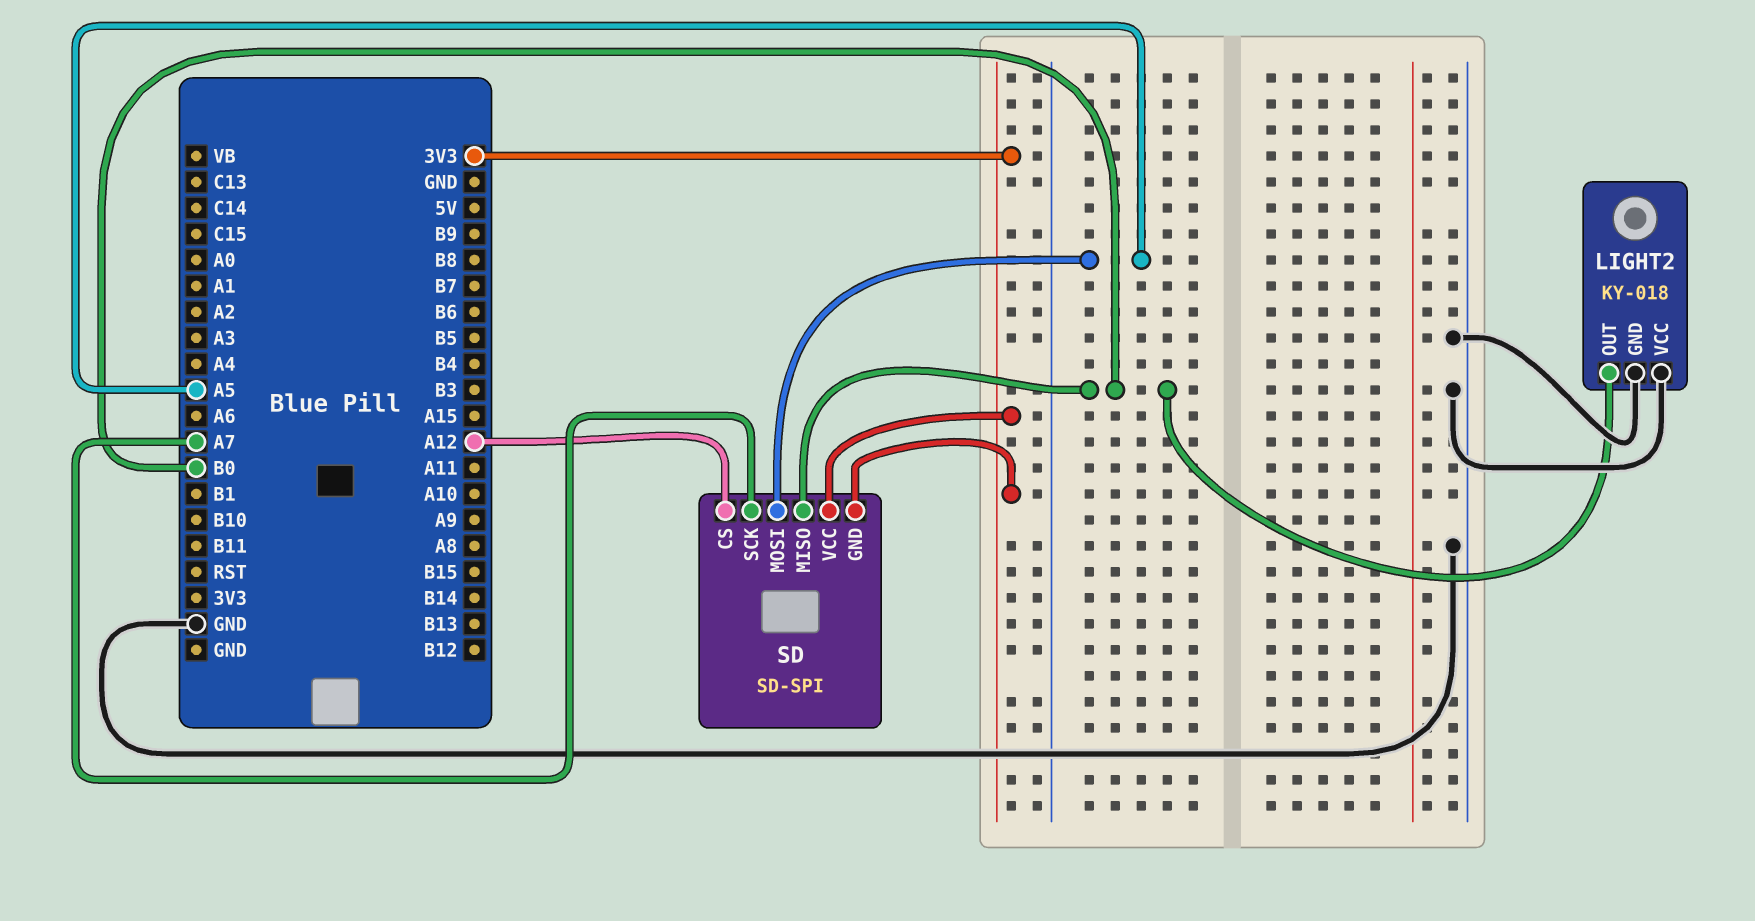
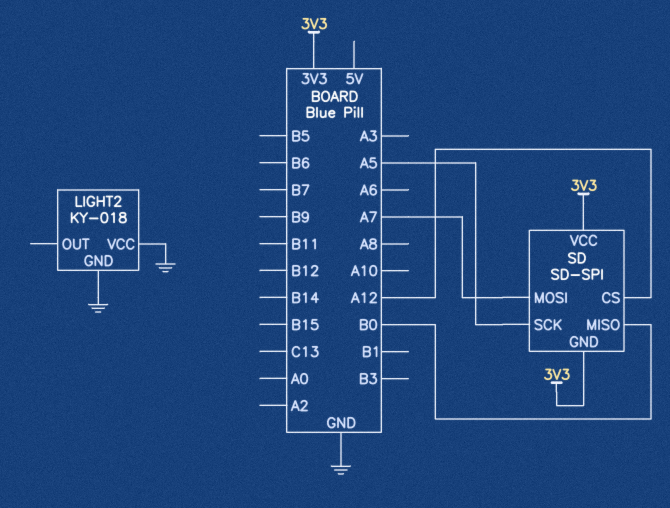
LIGHT2 pin OUT: B0 -> none
SD pin MOSI: A5 -> A7
SD pin SCK: A7 -> A5

